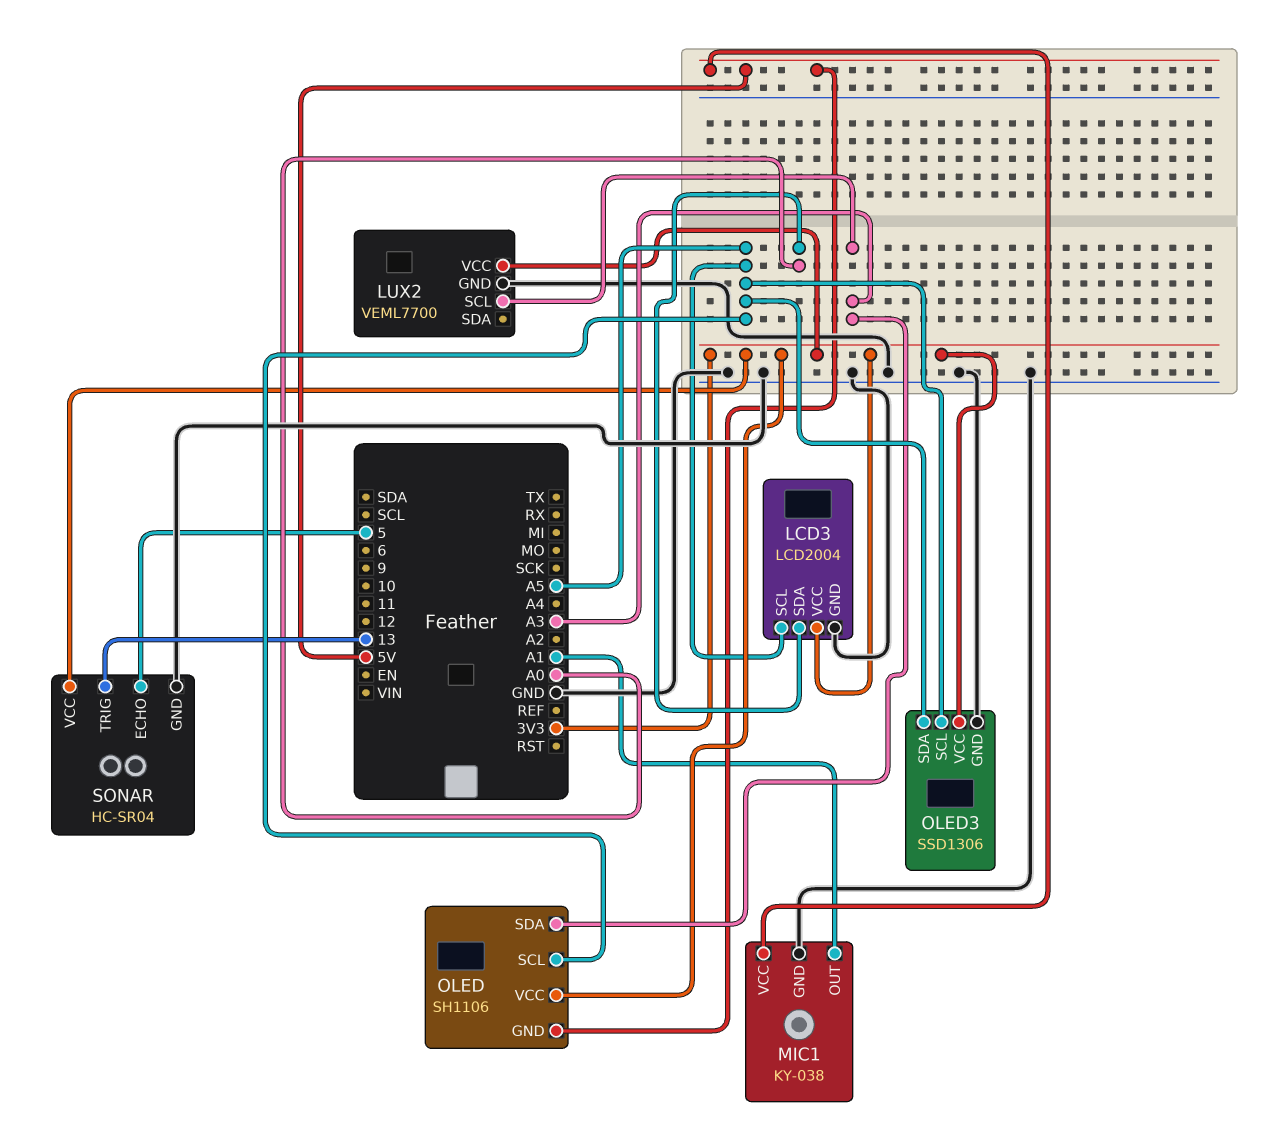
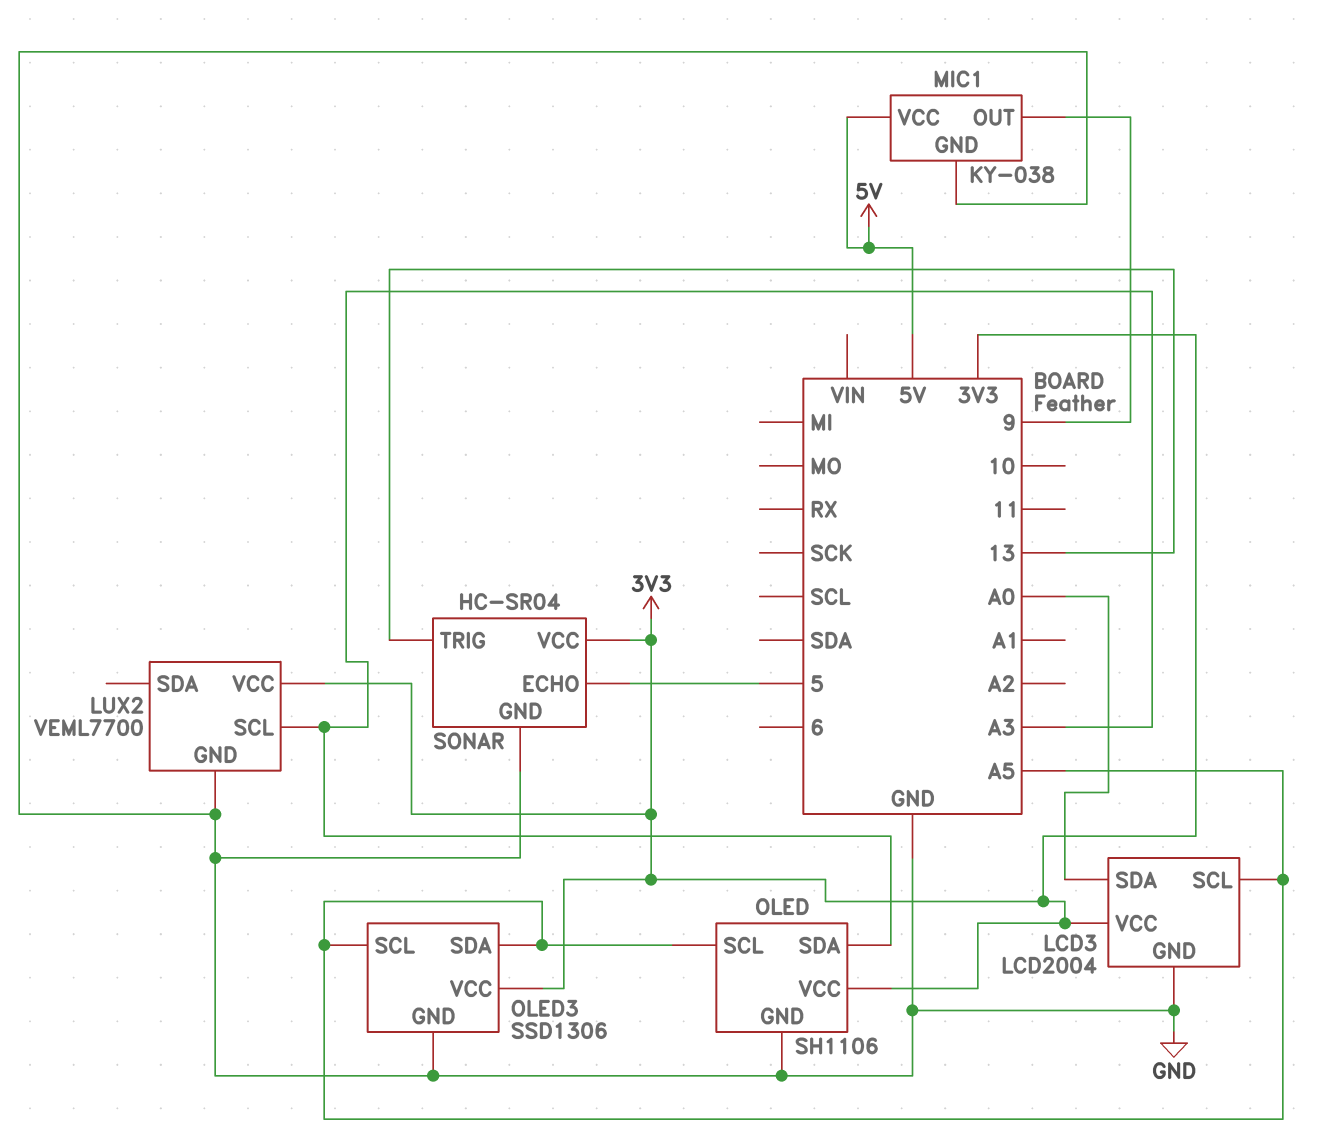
MIC1 pin OUT: A1 -> 9
OLED pin GND: 5V -> GND

